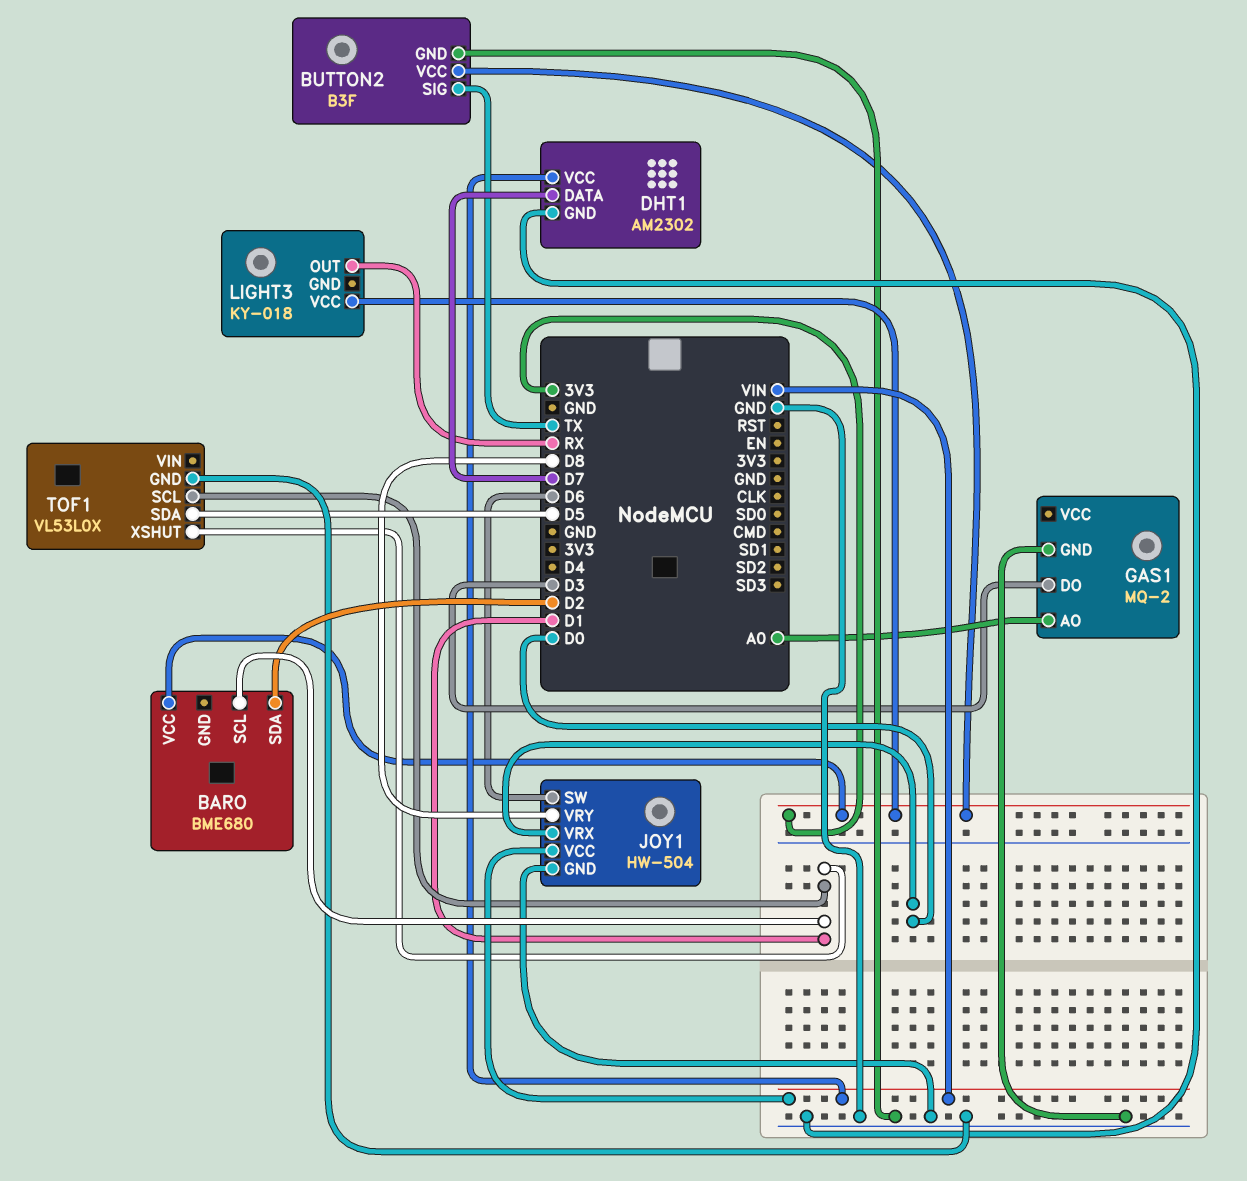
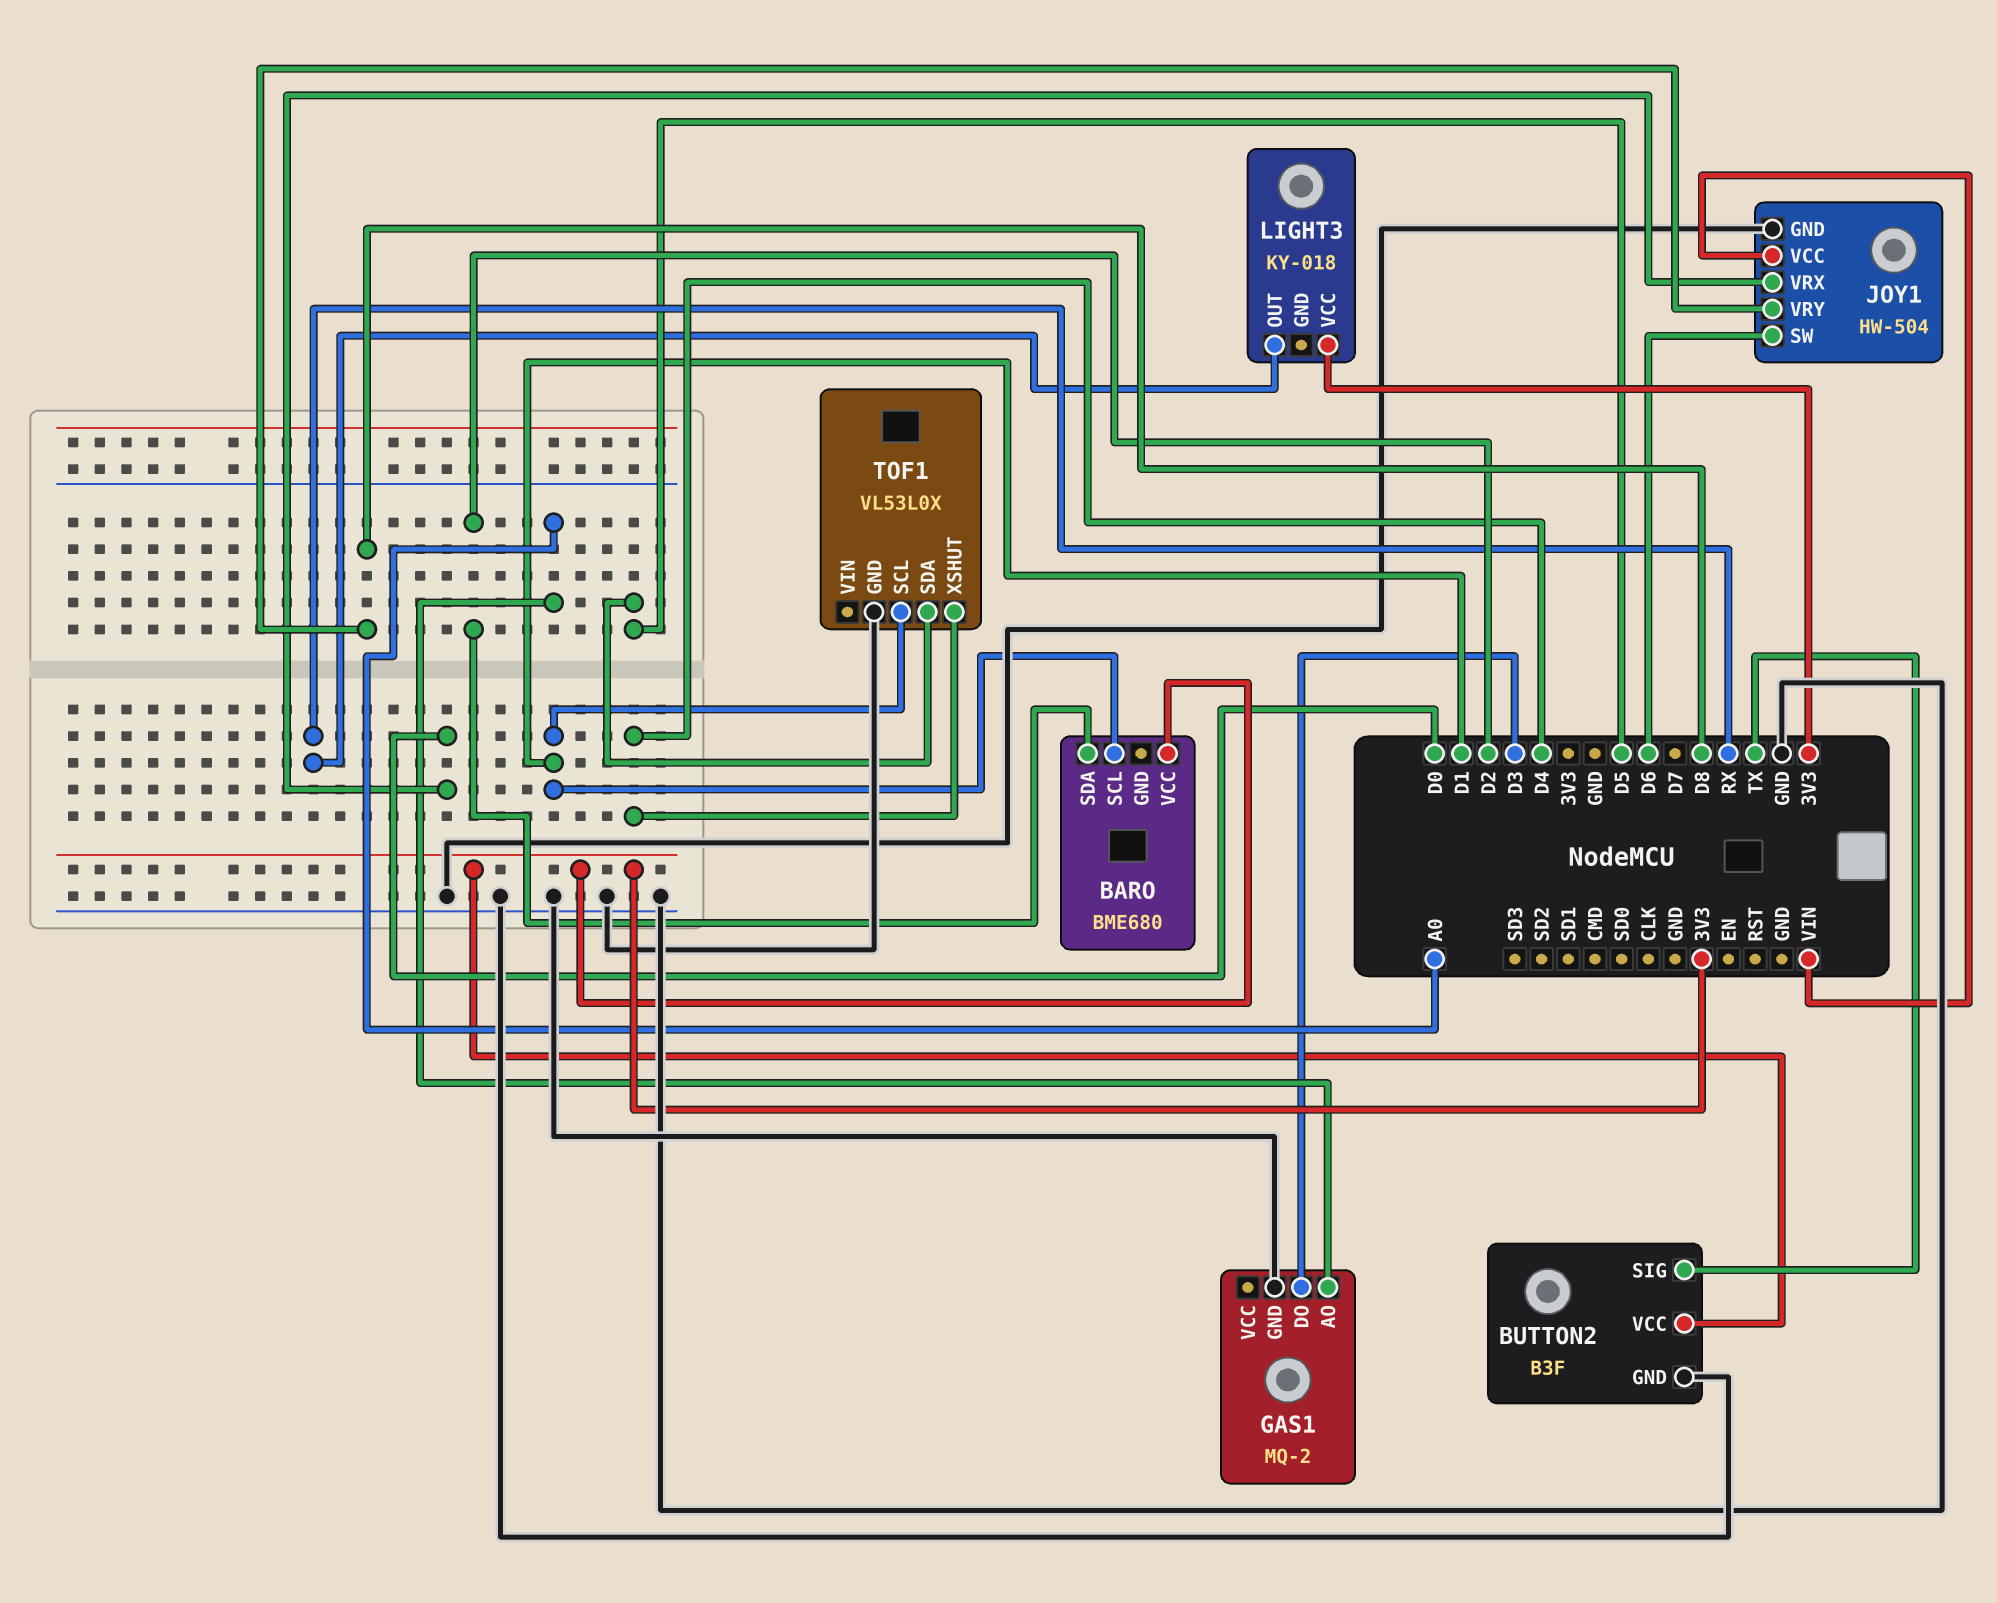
DHT1: AM2302 -> none
DHT1 pin DATA: D7 -> none
DHT1 pin GND: GND -> none
DHT1 pin VCC: VIN -> none
TOF1 pin XSHUT: D1 -> D4

